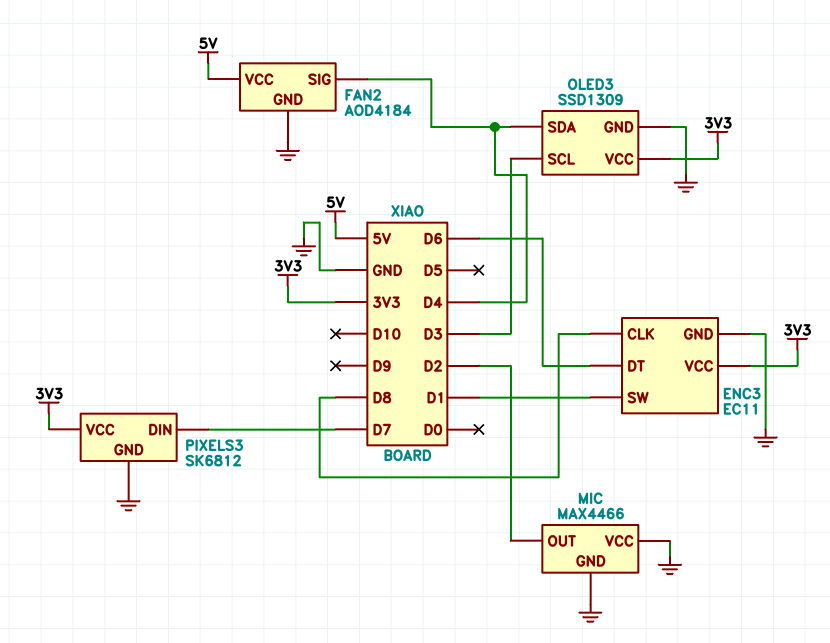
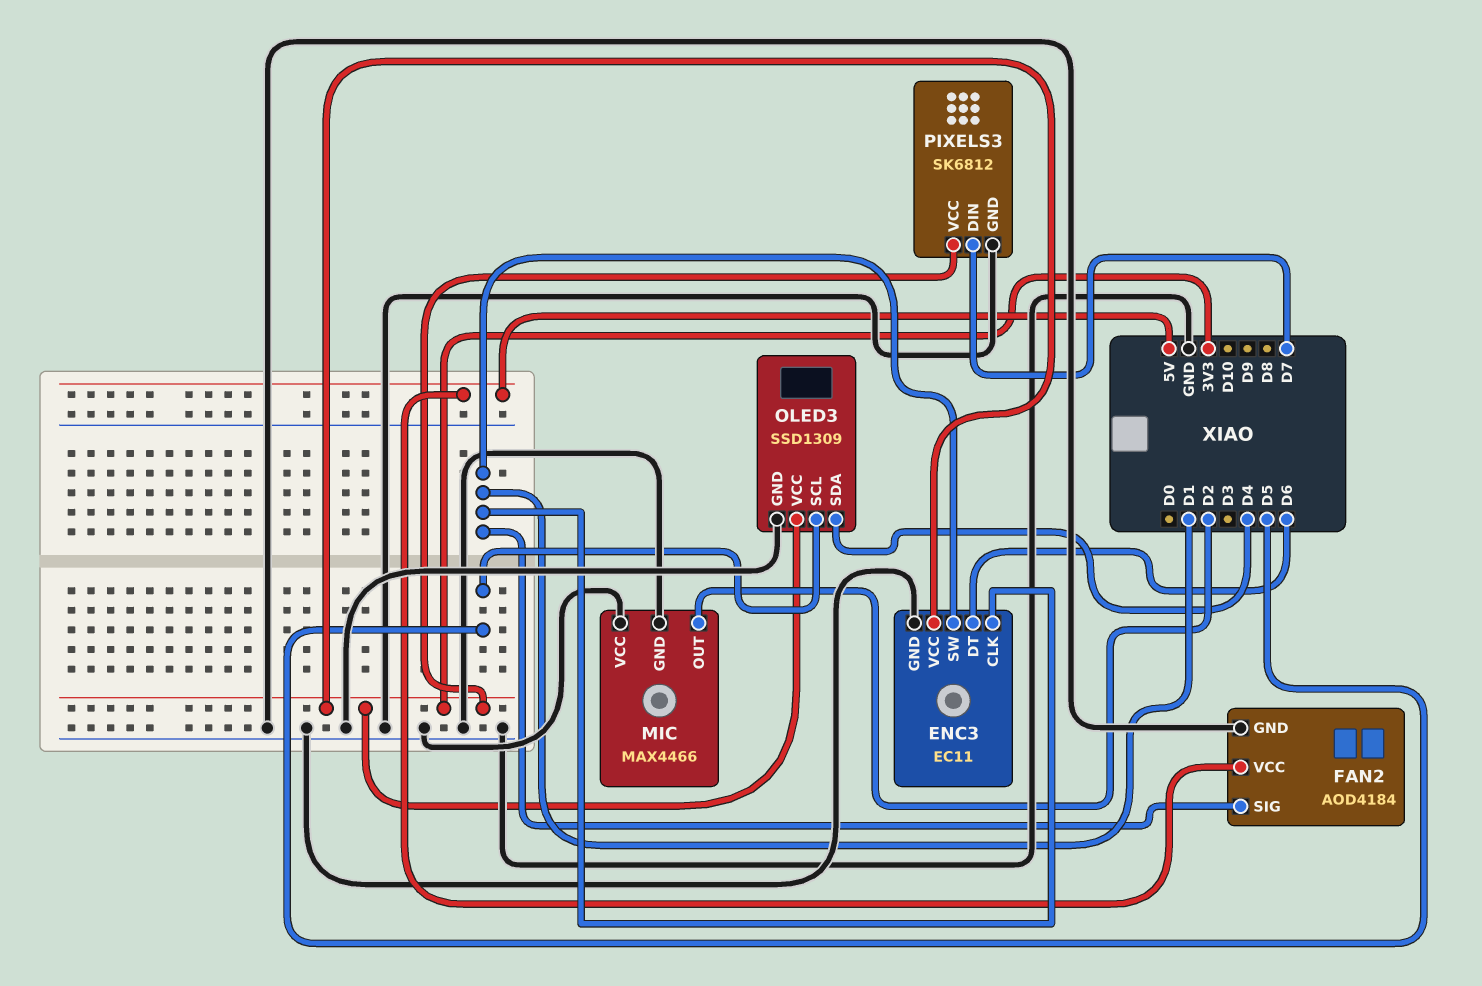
ENC3 pin CLK: D8 -> D1
FAN2 pin SIG: D4 -> D1
OLED3 pin SCL: D3 -> D5

